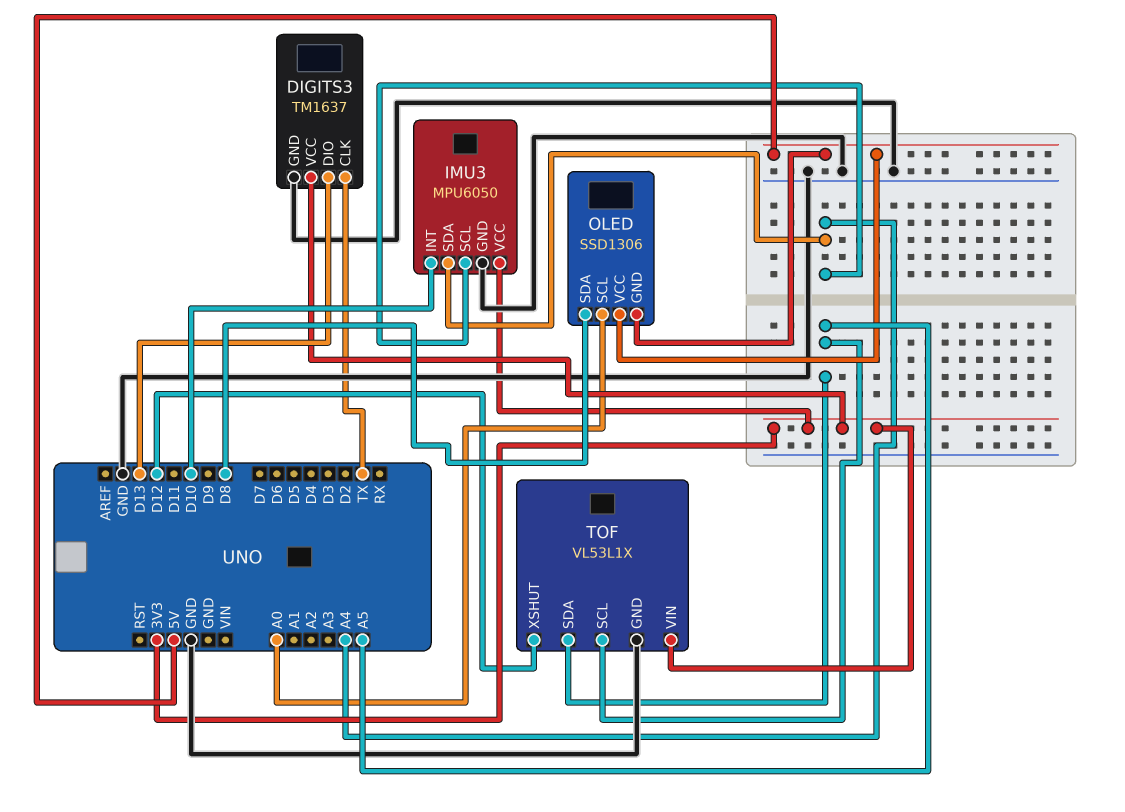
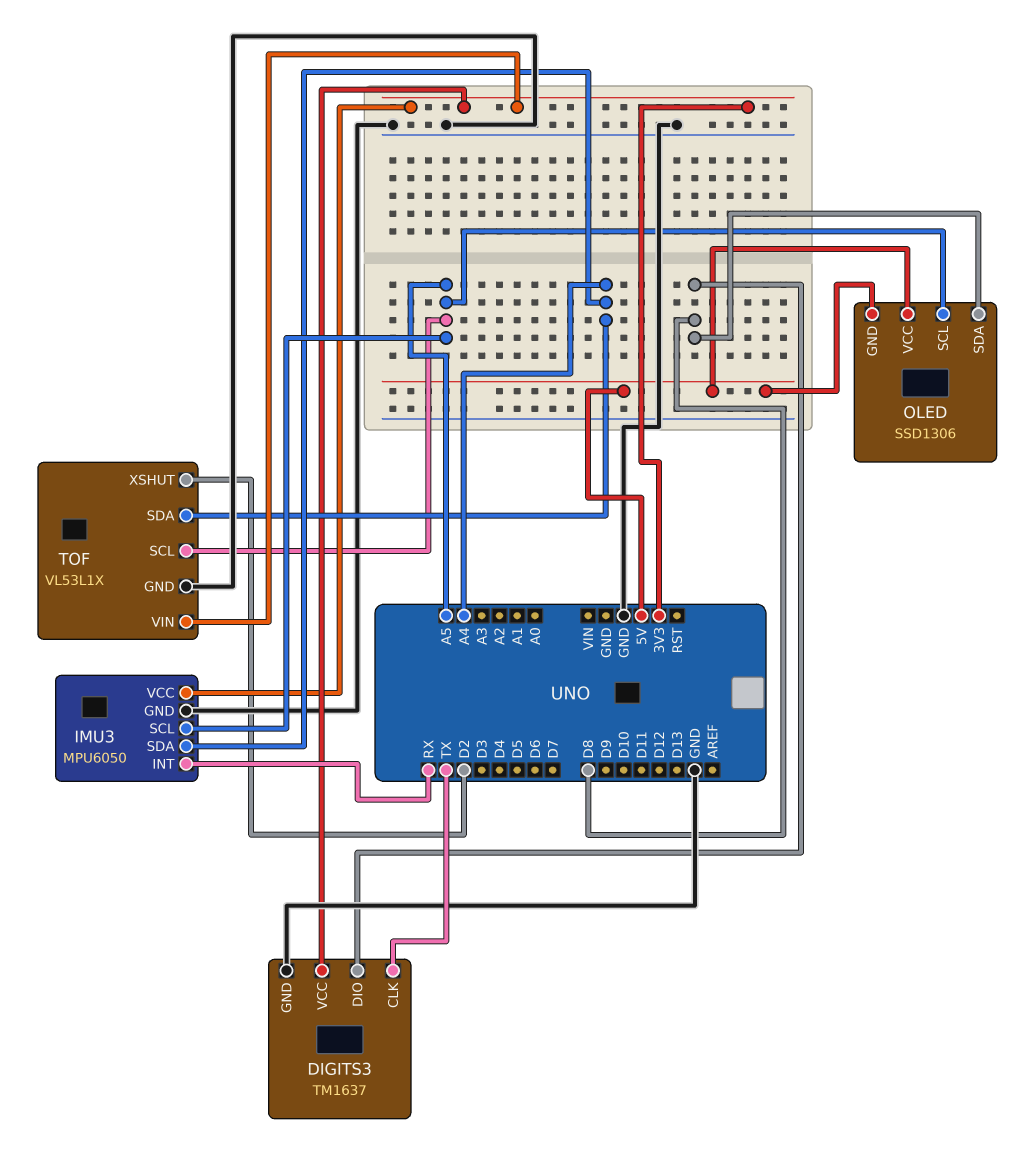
DIGITS3 pin DIO: D13 -> D8
IMU3 pin INT: D10 -> RX
IMU3 pin SCL: A4 -> A5
OLED pin SCL: A0 -> A5
TOF pin SDA: A5 -> A4
TOF pin XSHUT: D12 -> D2

